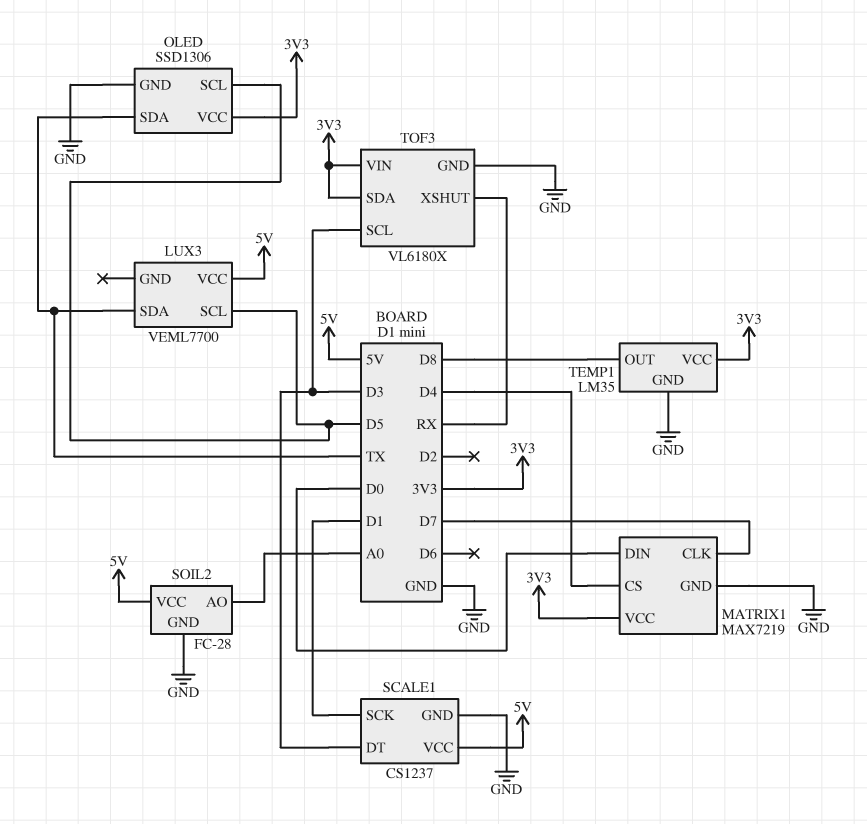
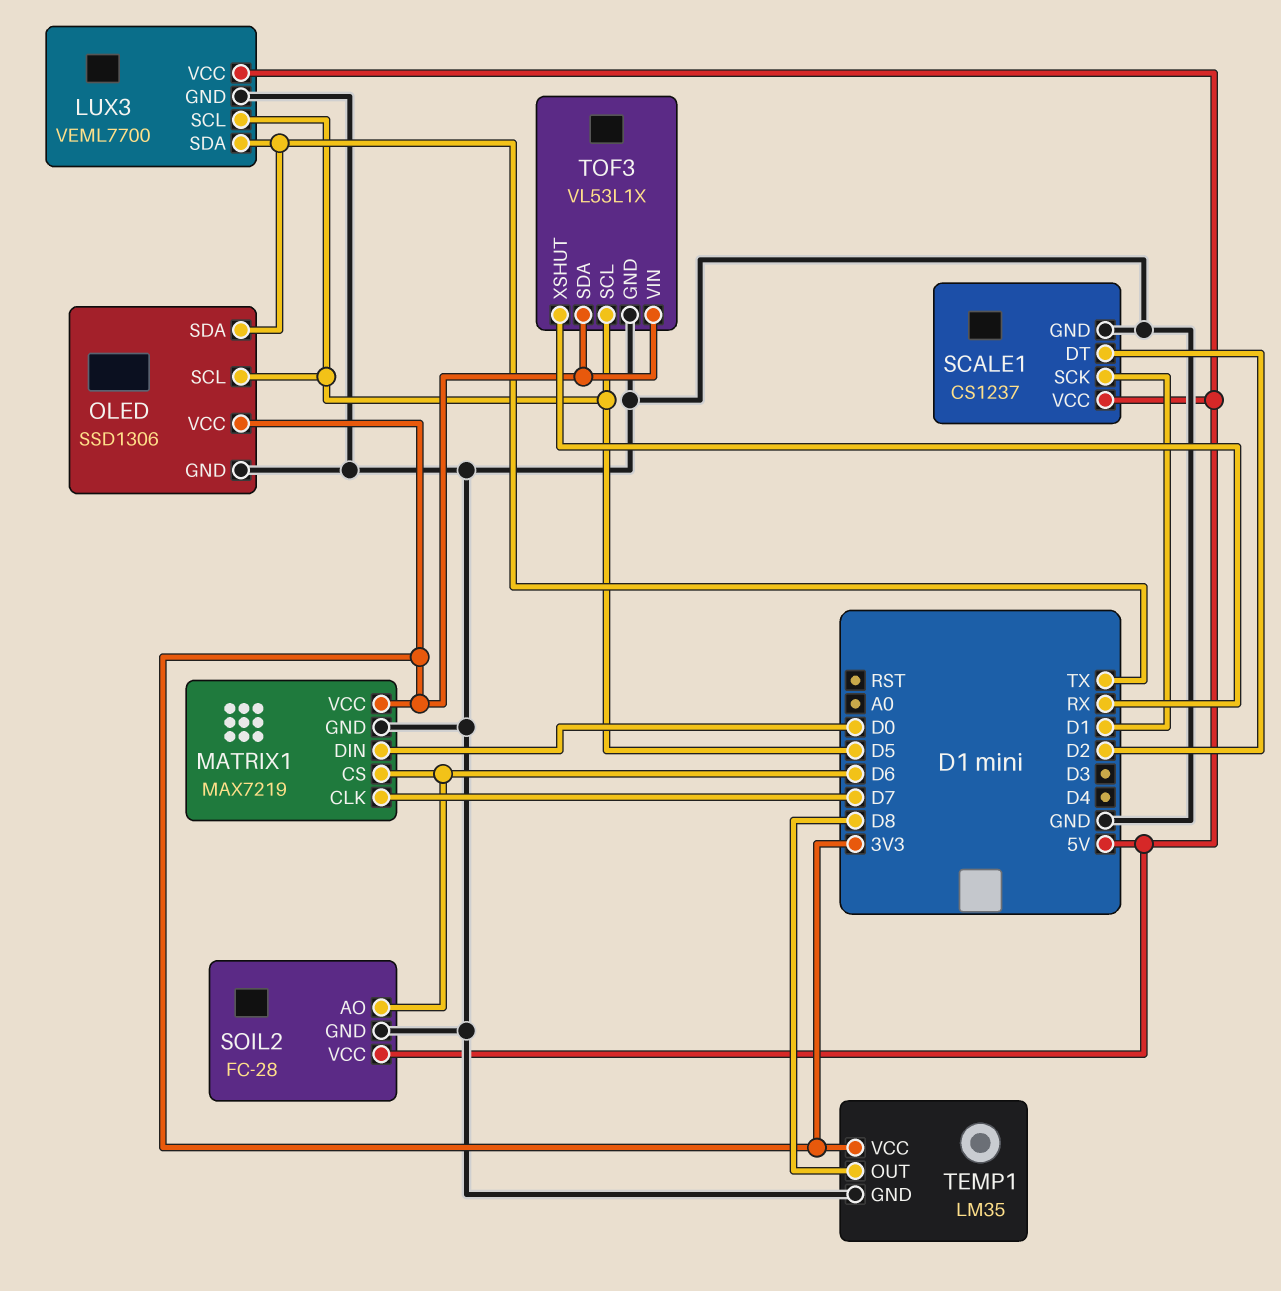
LUX3 pin GND: none -> GND
MATRIX1 pin CS: D4 -> D6
SCALE1 pin DT: D3 -> D2
SOIL2 pin AO: A0 -> D6
TOF3: VL6180X -> VL53L1X
TOF3 pin SCL: D3 -> D5

